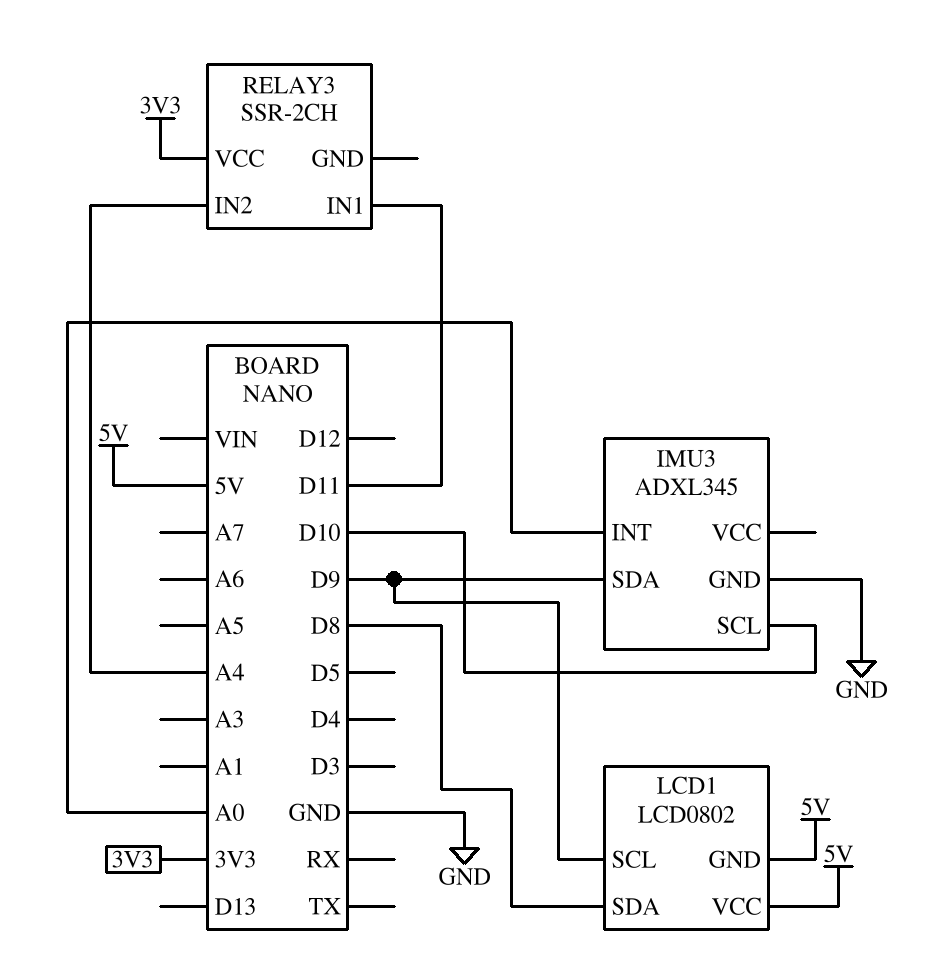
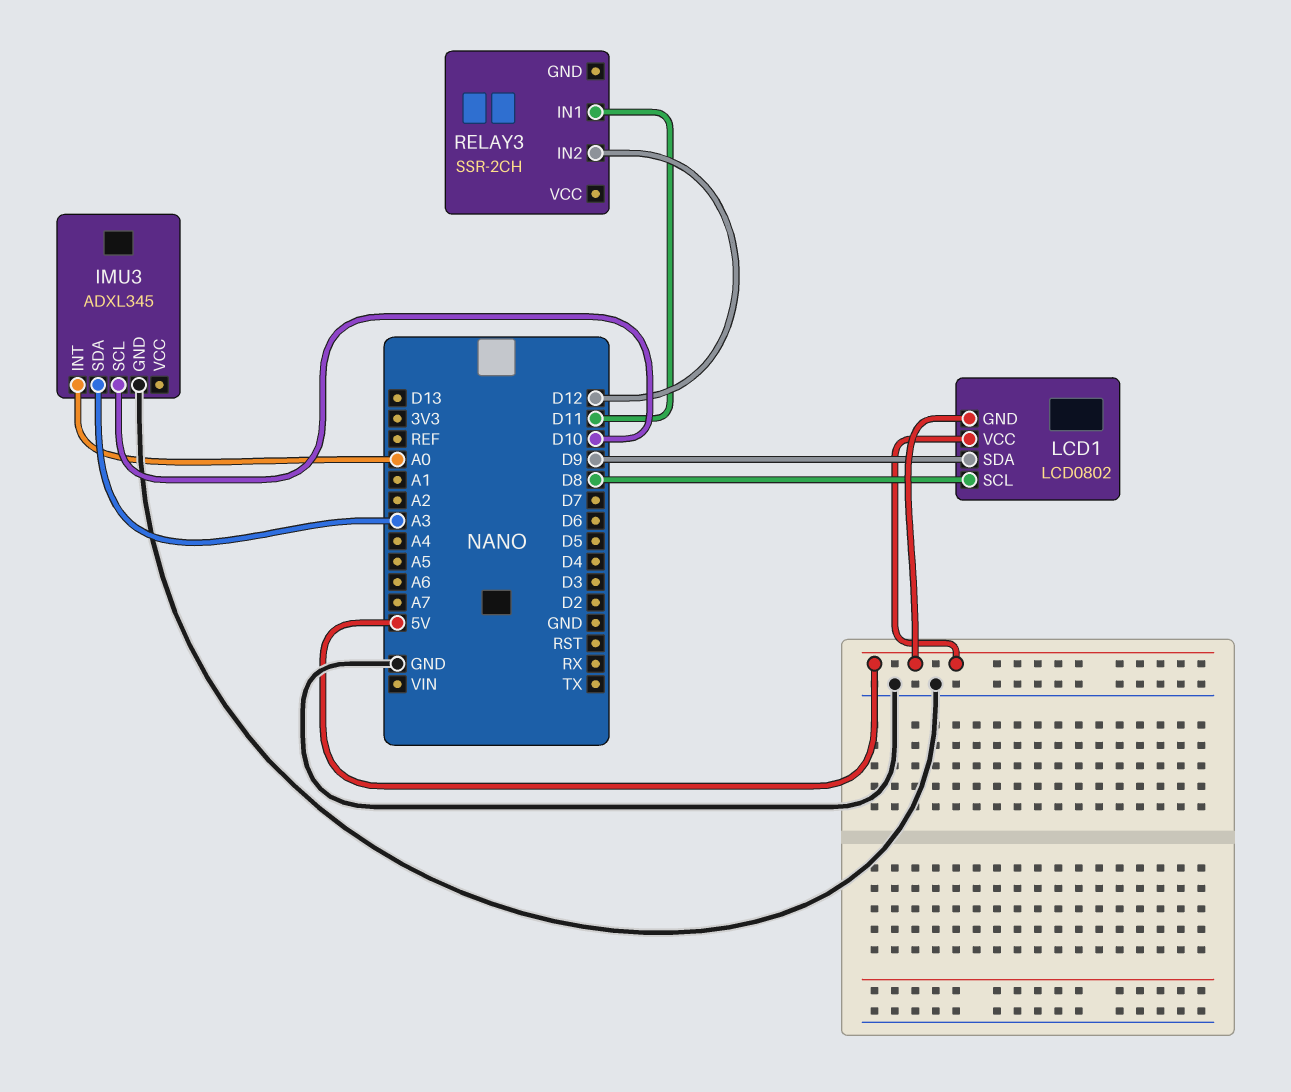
IMU3 pin SDA: D9 -> A3
LCD1 pin SCL: D9 -> D8
LCD1 pin SDA: D8 -> D9
RELAY3 pin IN2: A4 -> D12
RELAY3 pin VCC: 3V3 -> none

